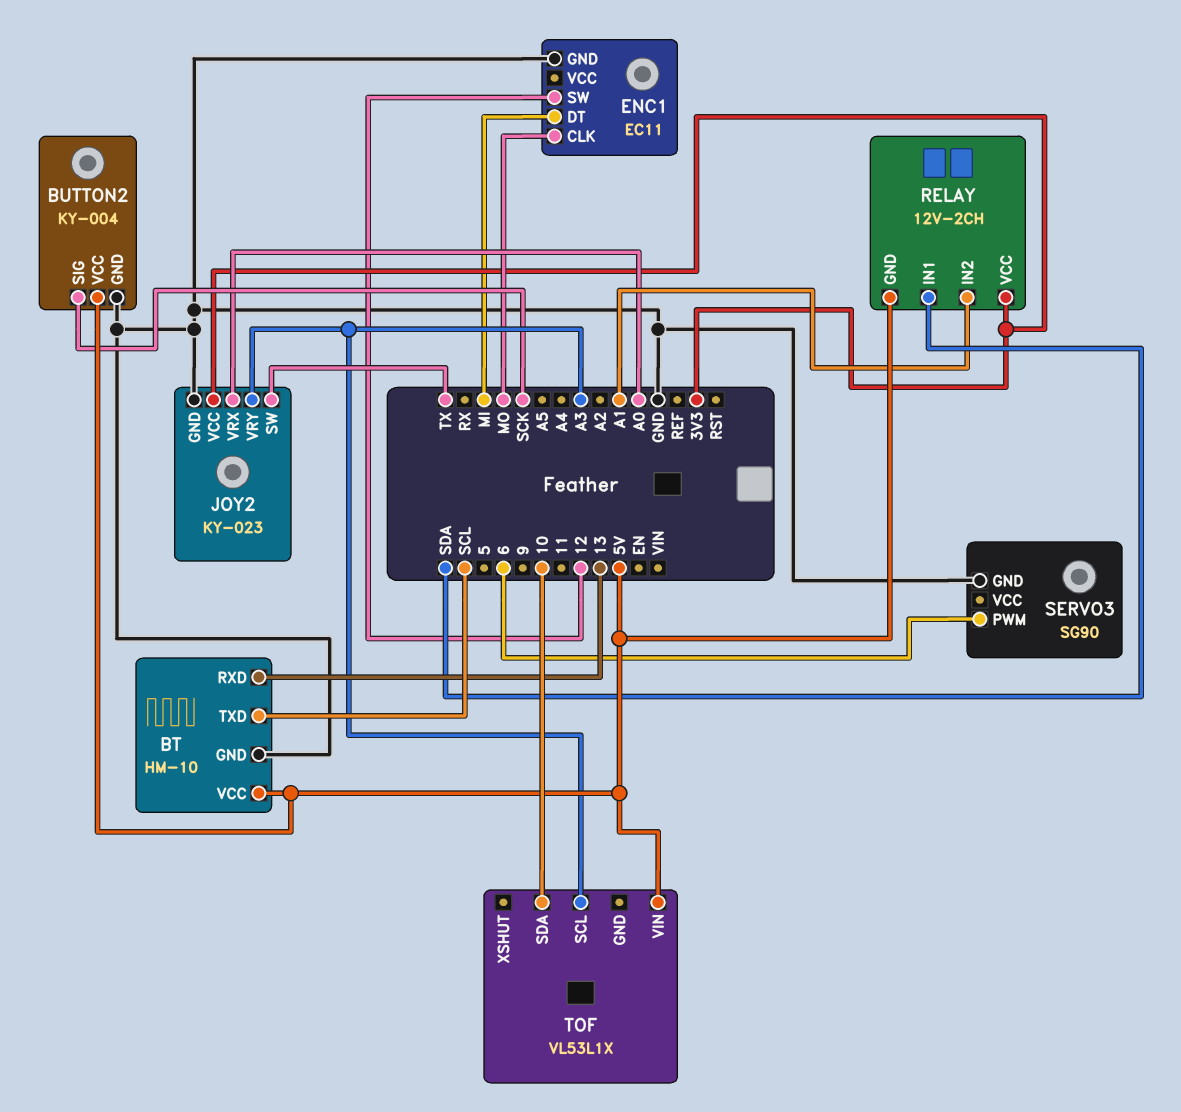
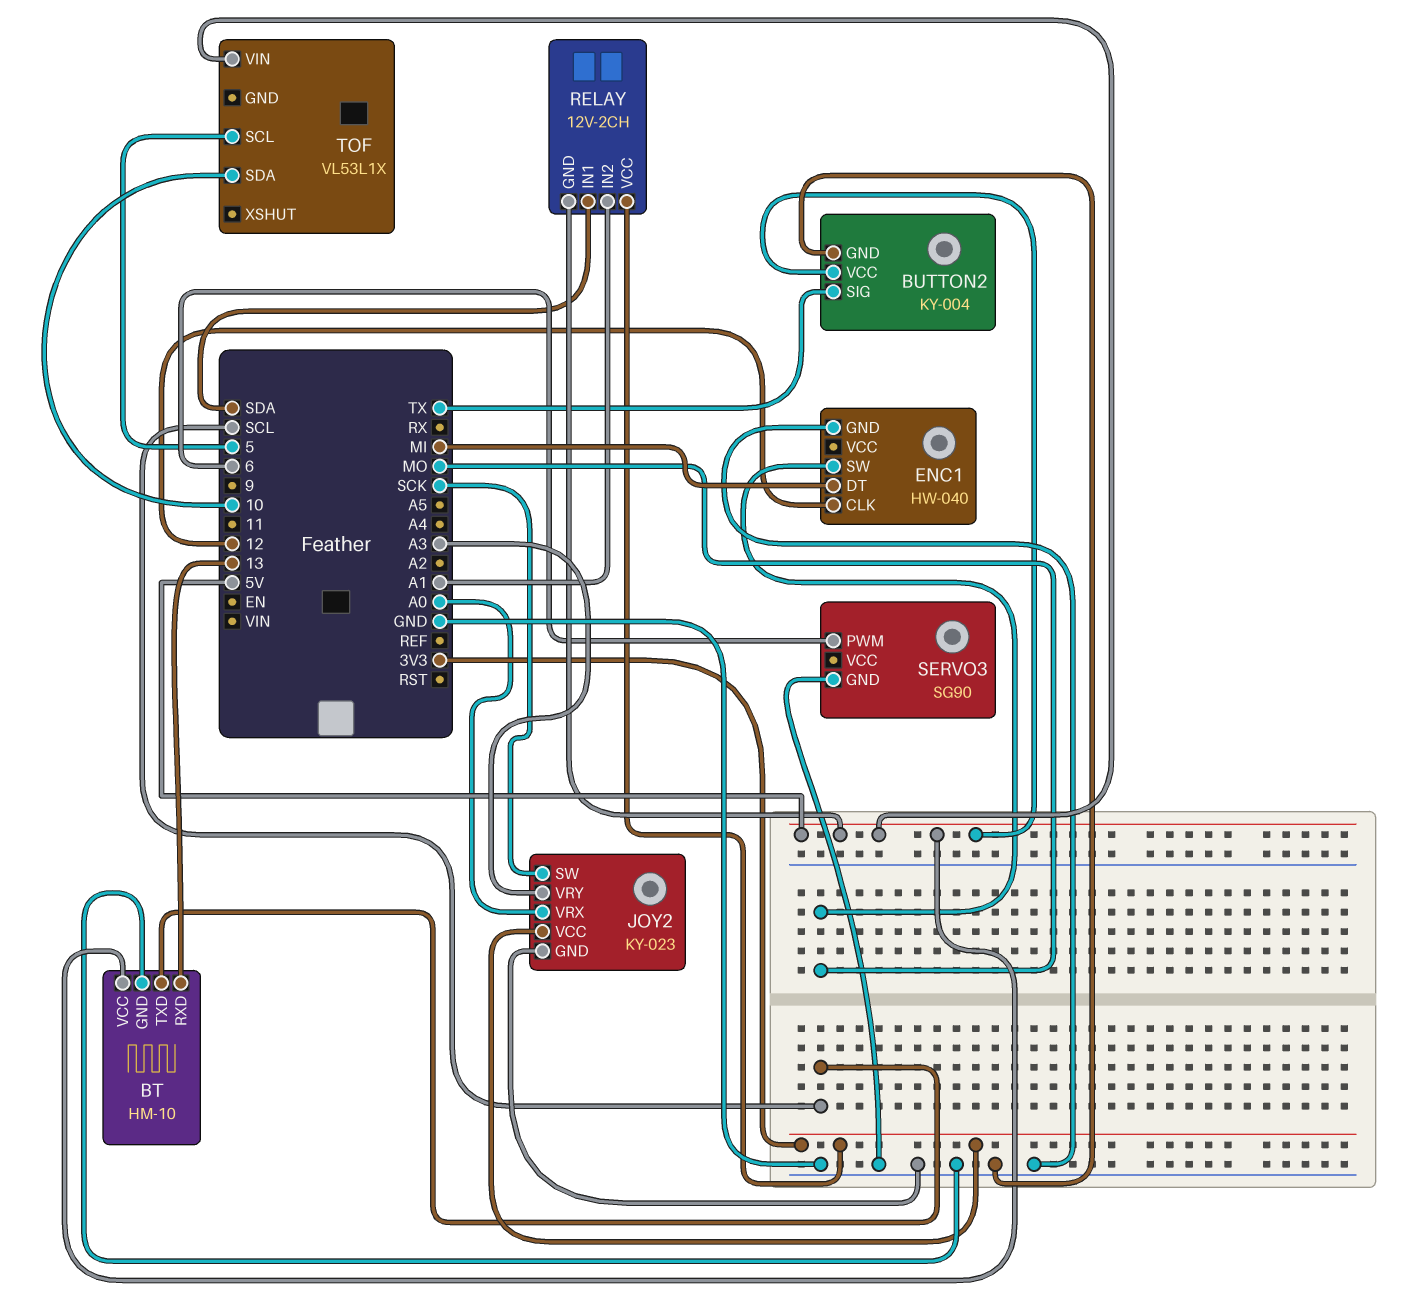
BUTTON2 pin SIG: SCK -> TX
ENC1: EC11 -> HW-040
ENC1 pin CLK: MO -> 12
ENC1 pin SW: 12 -> MO
JOY2 pin SW: TX -> SCK
TOF pin SCL: A3 -> 5

